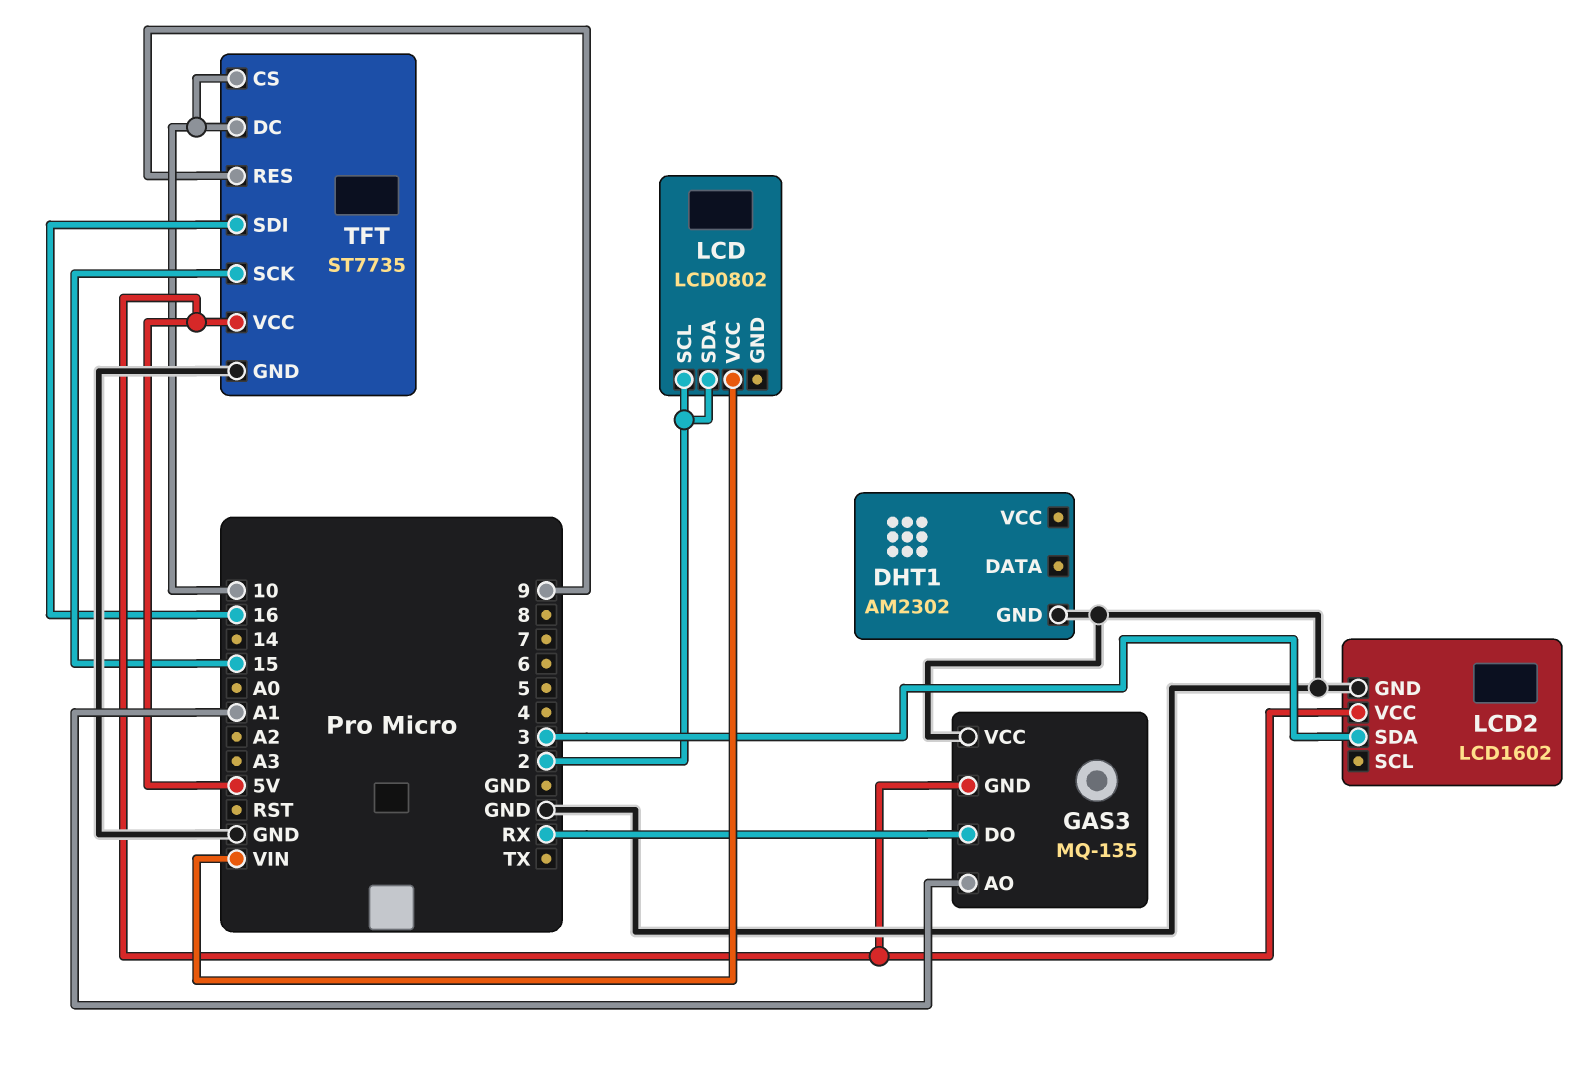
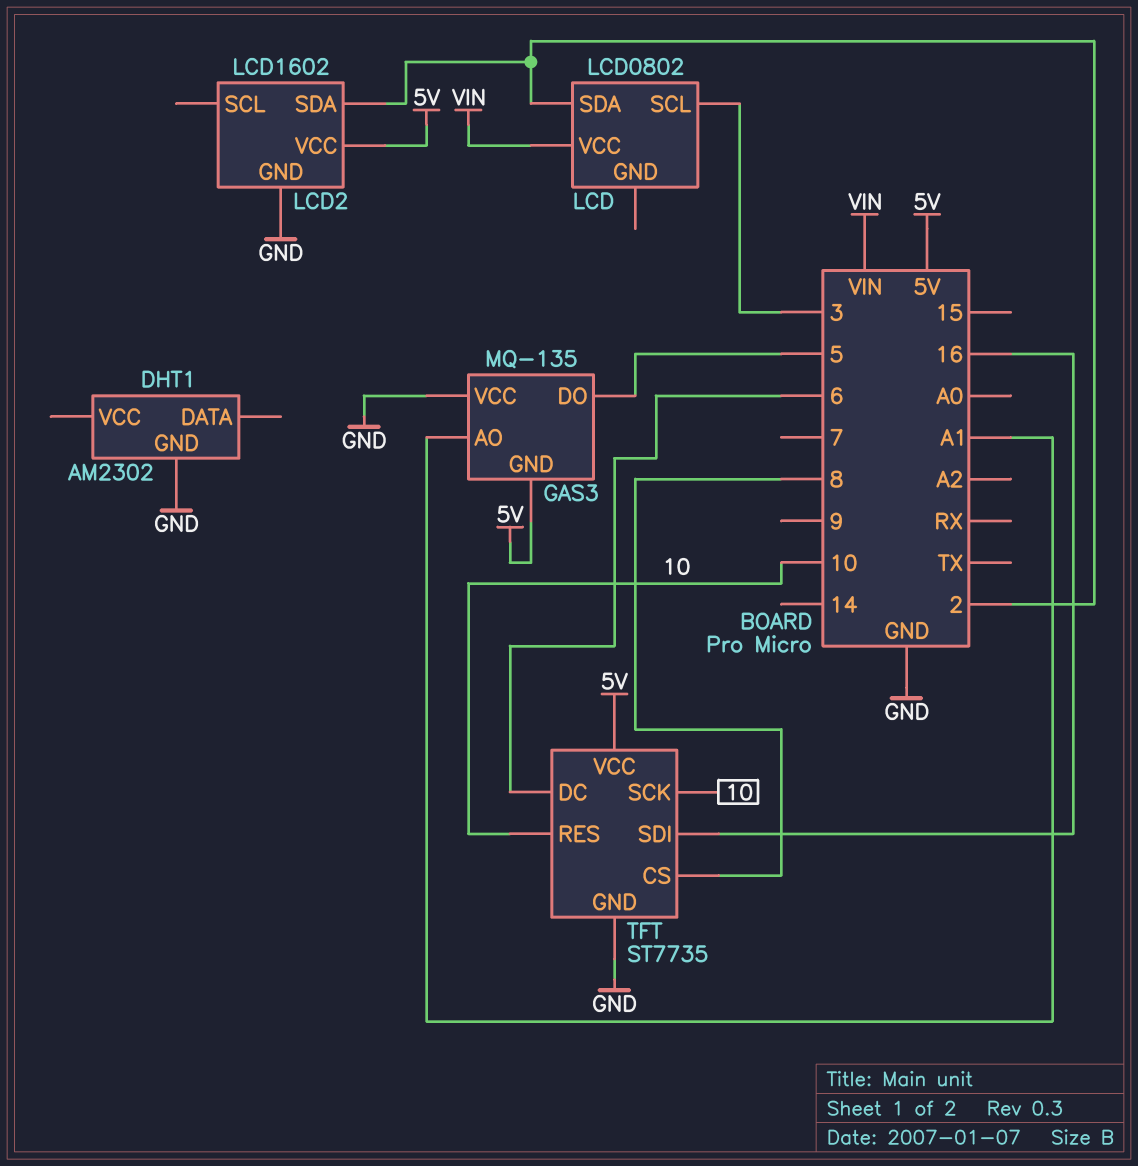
GAS3 pin DO: RX -> 5
LCD pin SCL: 2 -> 3
LCD2 pin SDA: 3 -> 2
TFT pin CS: 10 -> 8
TFT pin DC: 10 -> 6
TFT pin RES: 9 -> 10
TFT pin SCK: 15 -> 10

